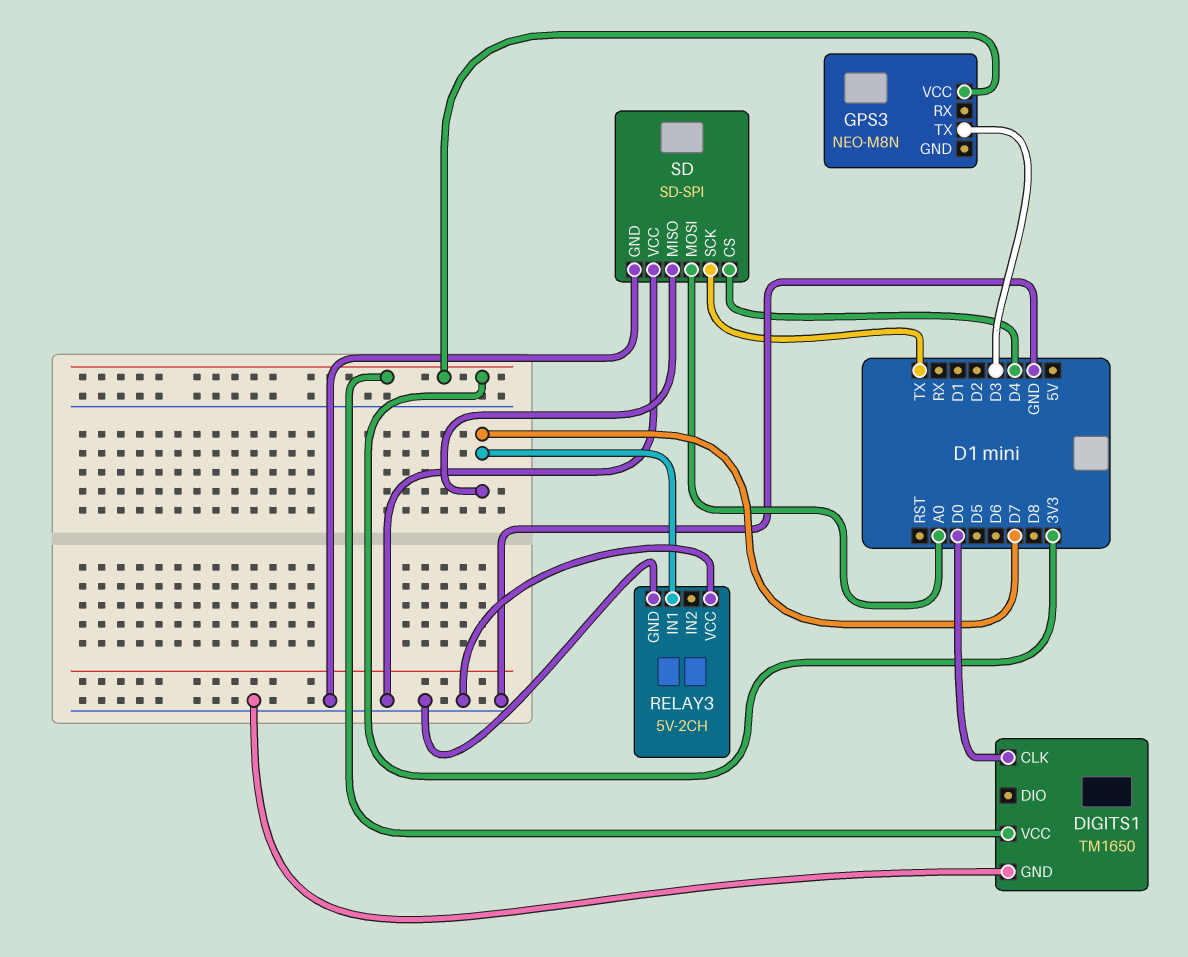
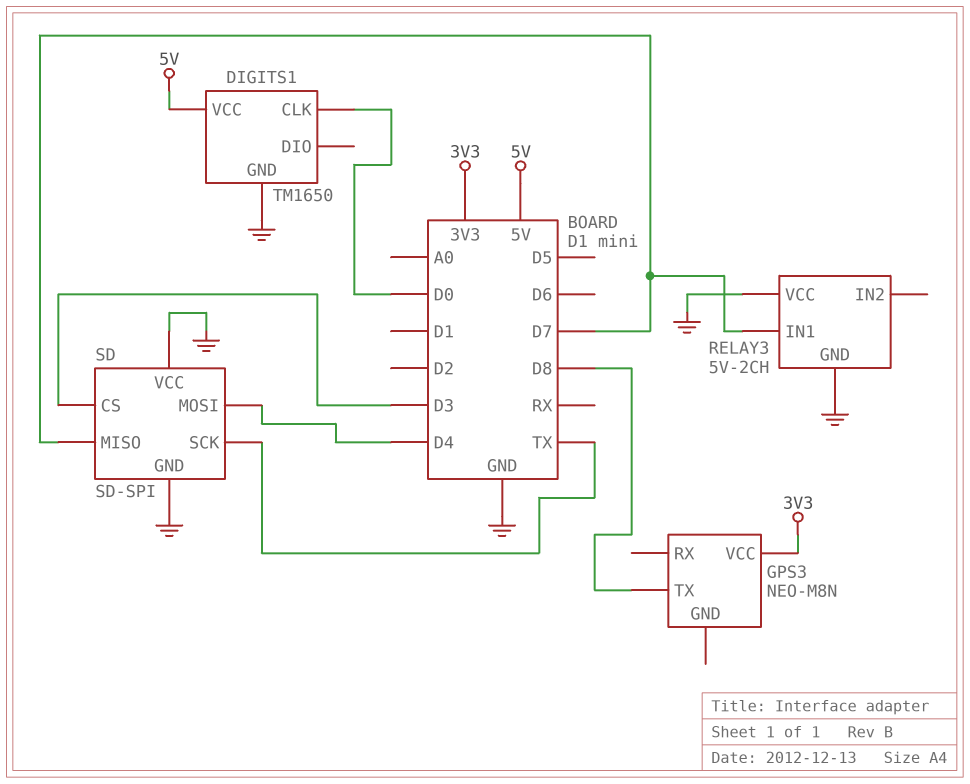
DIGITS1 pin VCC: 3V3 -> 5V
GPS3 pin TX: D3 -> D8
SD pin CS: D4 -> D3
SD pin MOSI: A0 -> D4

